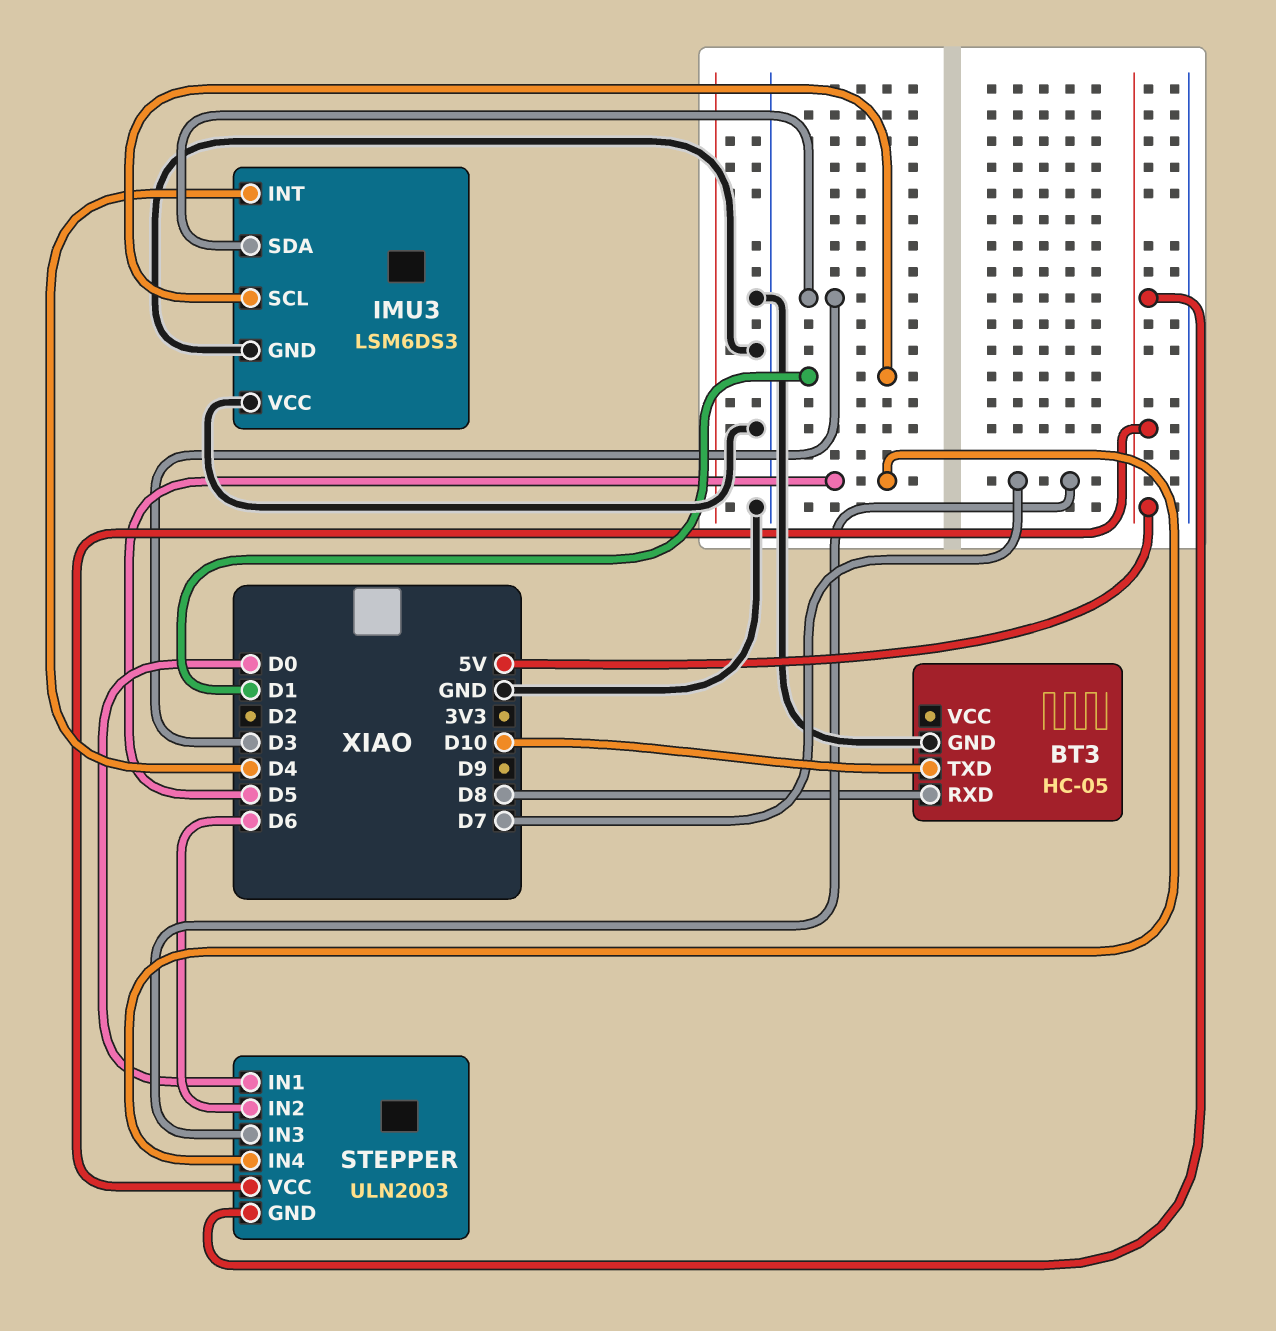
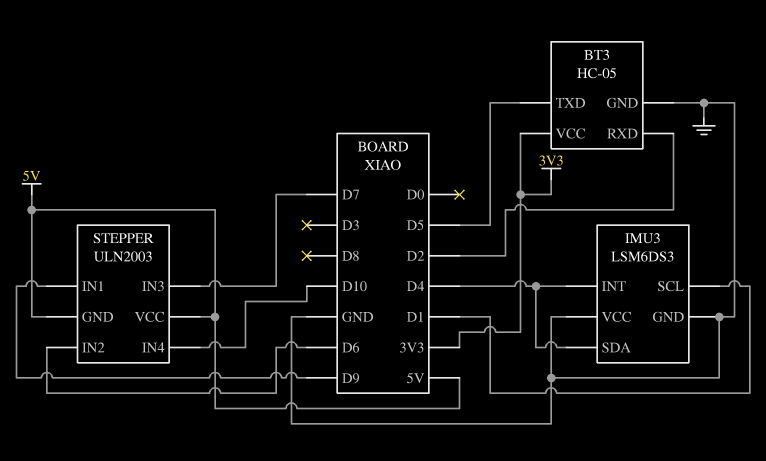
BT3 pin RXD: D8 -> D2
BT3 pin TXD: D10 -> D5
BT3 pin VCC: none -> 3V3
IMU3 pin SDA: D3 -> D4
STEPPER pin IN1: D0 -> D9
STEPPER pin IN4: D5 -> D10

